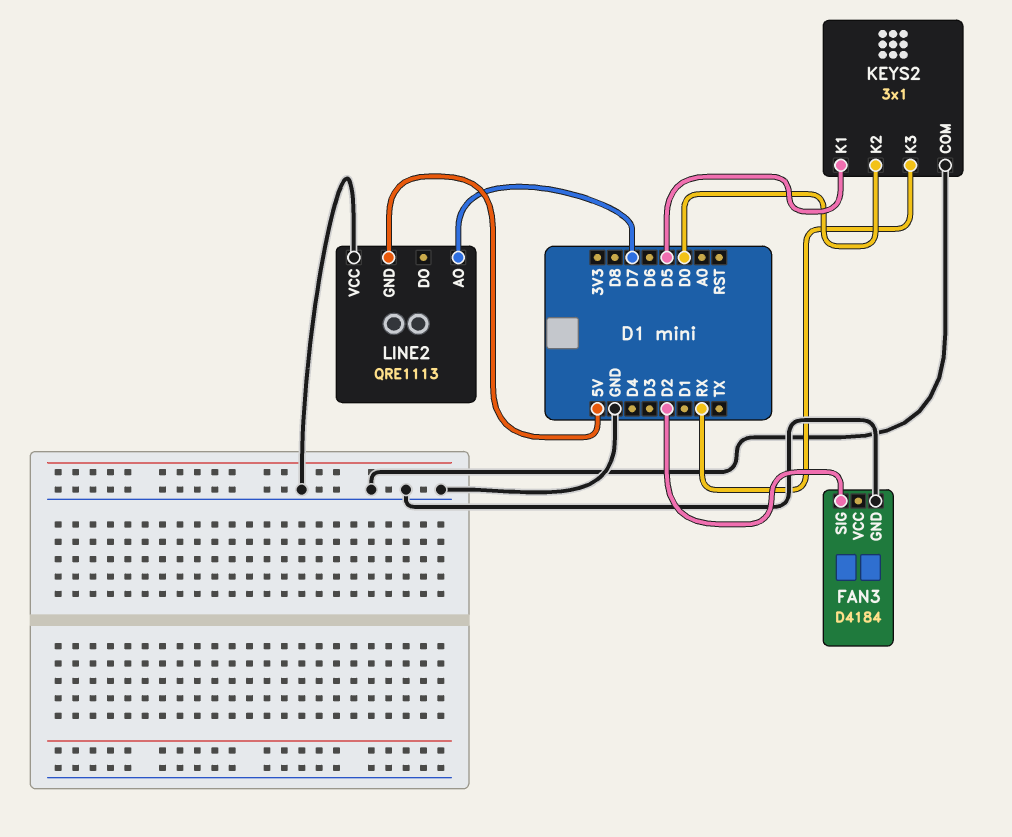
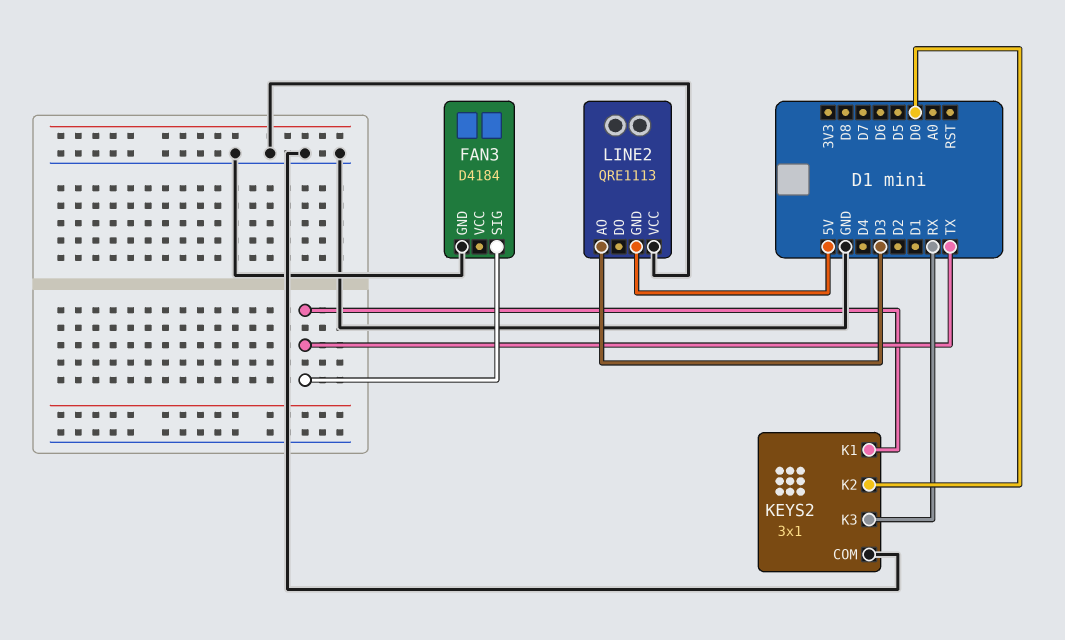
FAN3 pin SIG: D2 -> TX
KEYS2 pin K1: D5 -> TX
LINE2 pin AO: D7 -> D3

